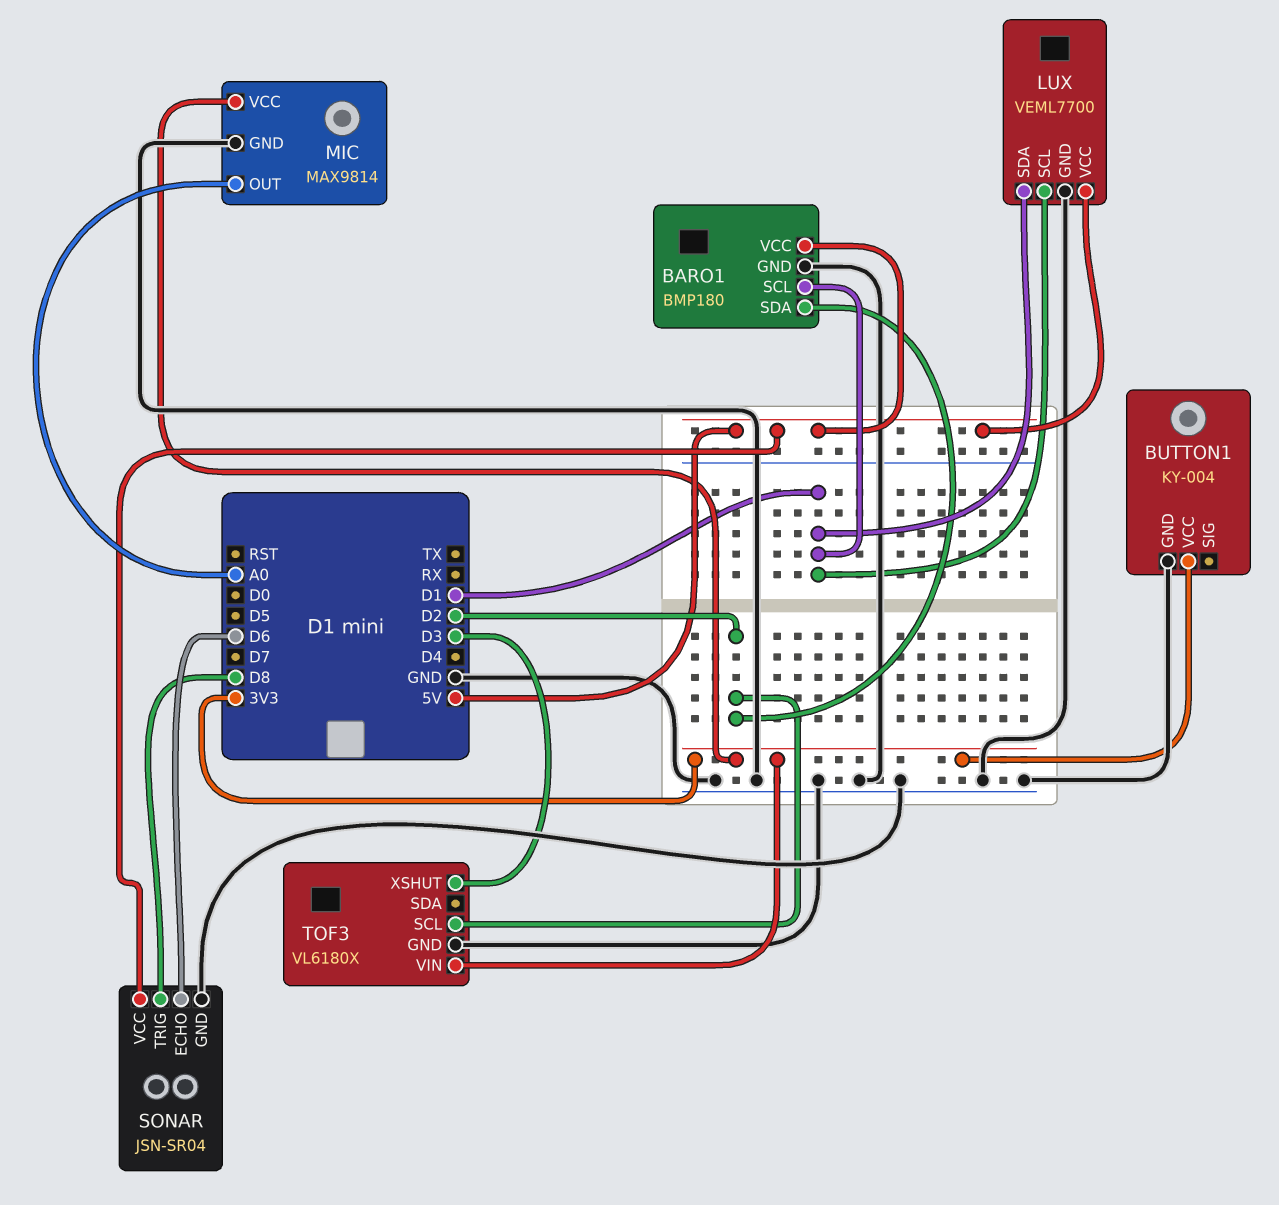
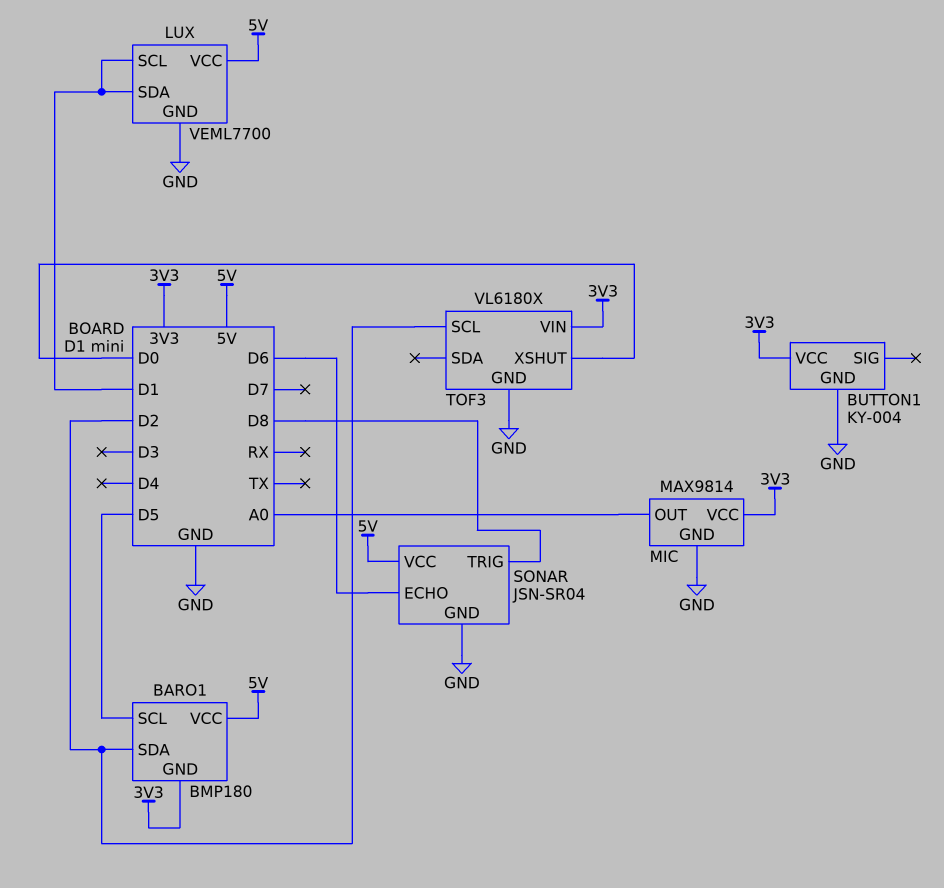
BARO1 pin GND: GND -> 3V3
BARO1 pin SCL: D1 -> D5
TOF3 pin XSHUT: D3 -> D0

